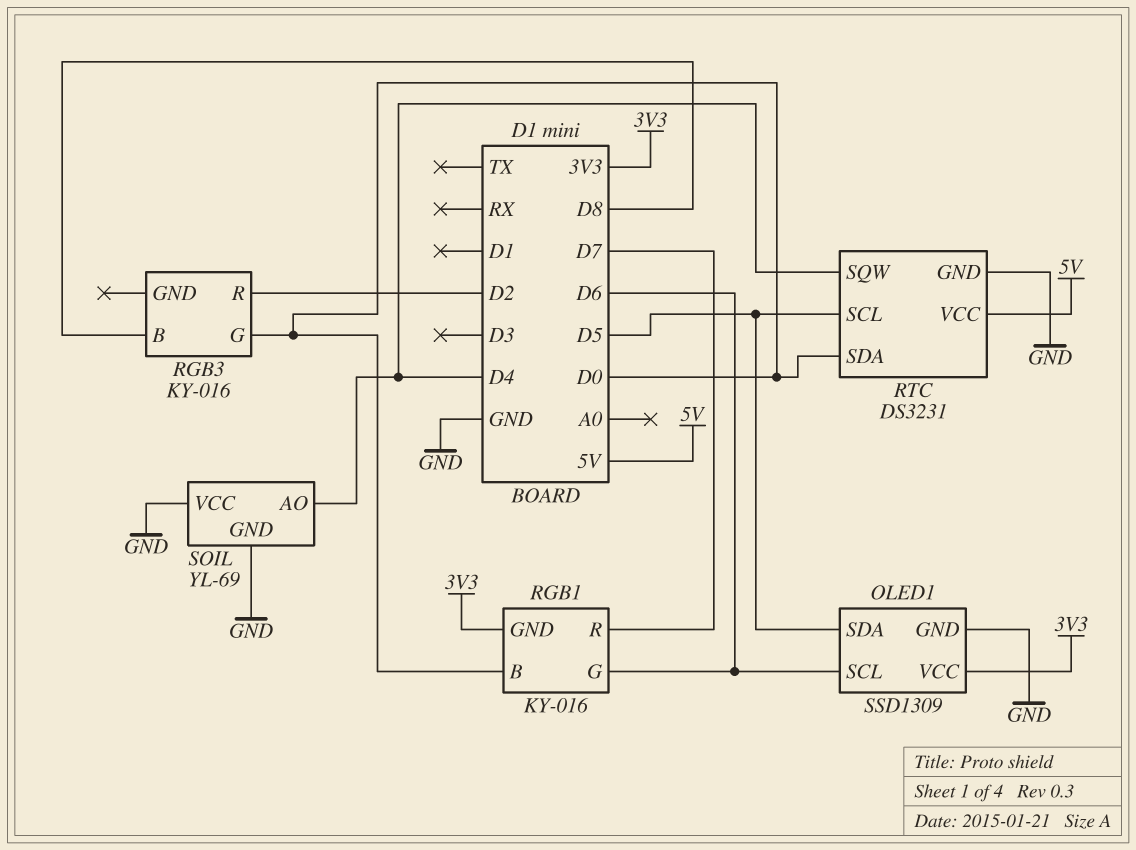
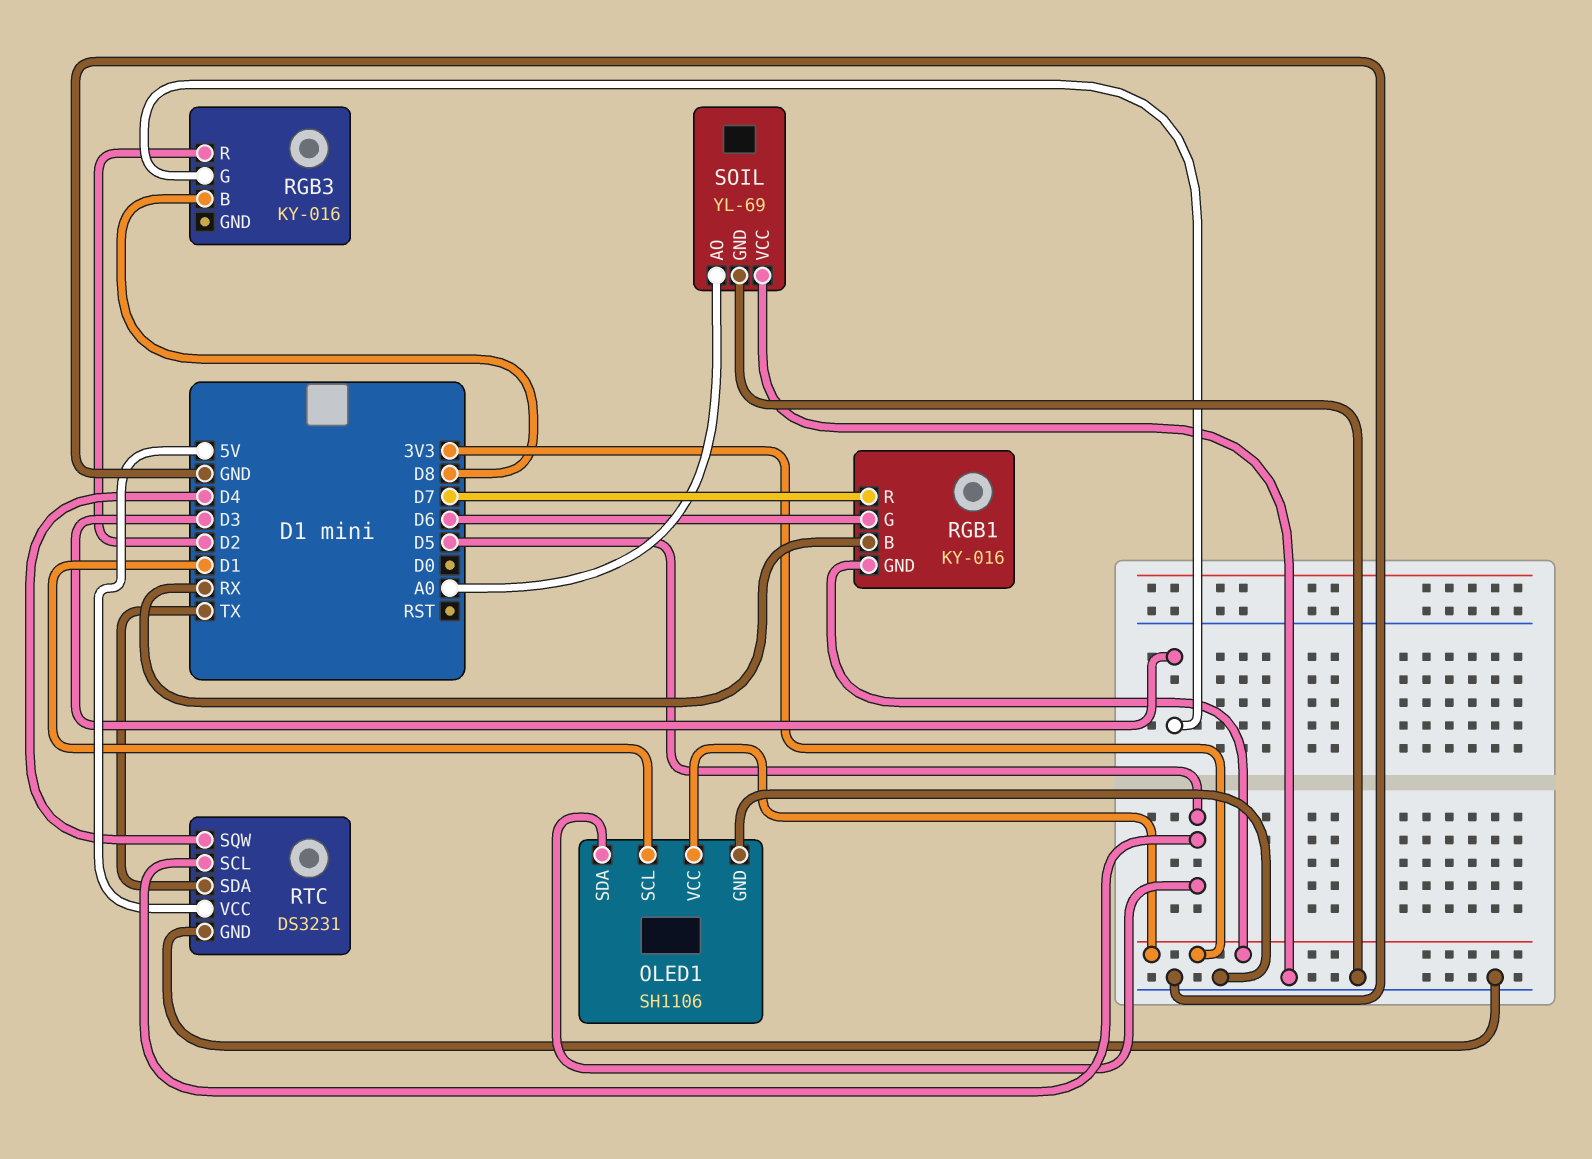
OLED1: SSD1309 -> SH1106
OLED1 pin SCL: D6 -> D1
RGB1 pin B: D0 -> RX
RGB3 pin G: D0 -> D3
RTC pin SDA: D0 -> TX
SOIL pin AO: D4 -> A0

